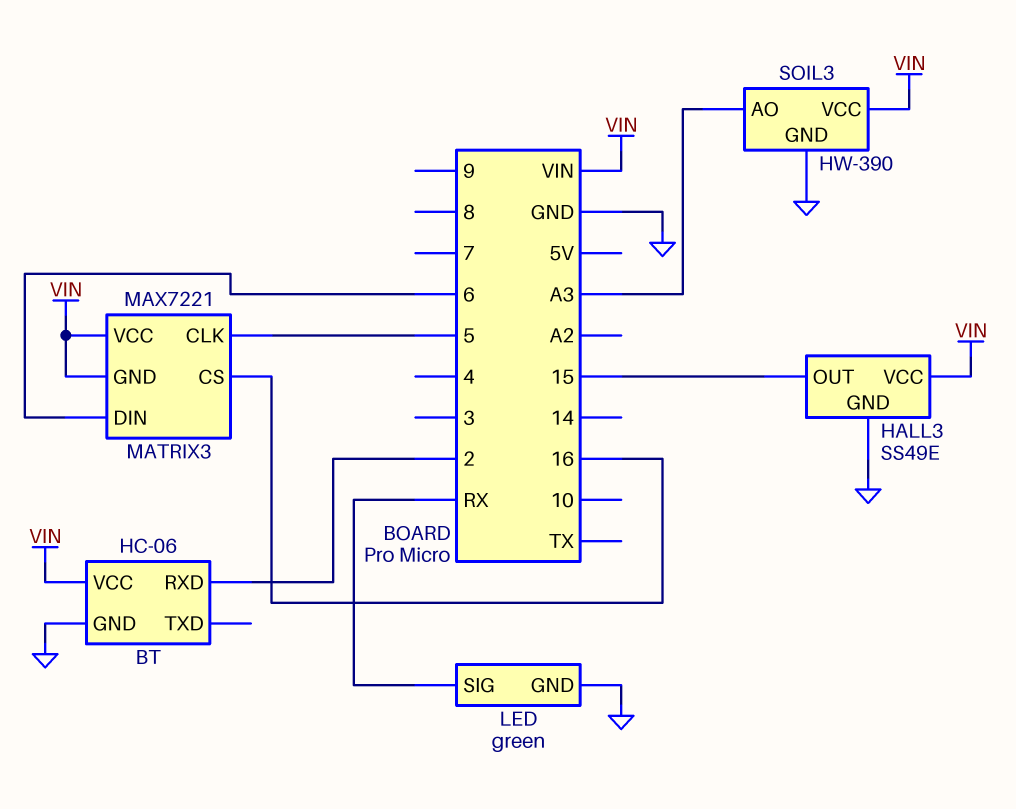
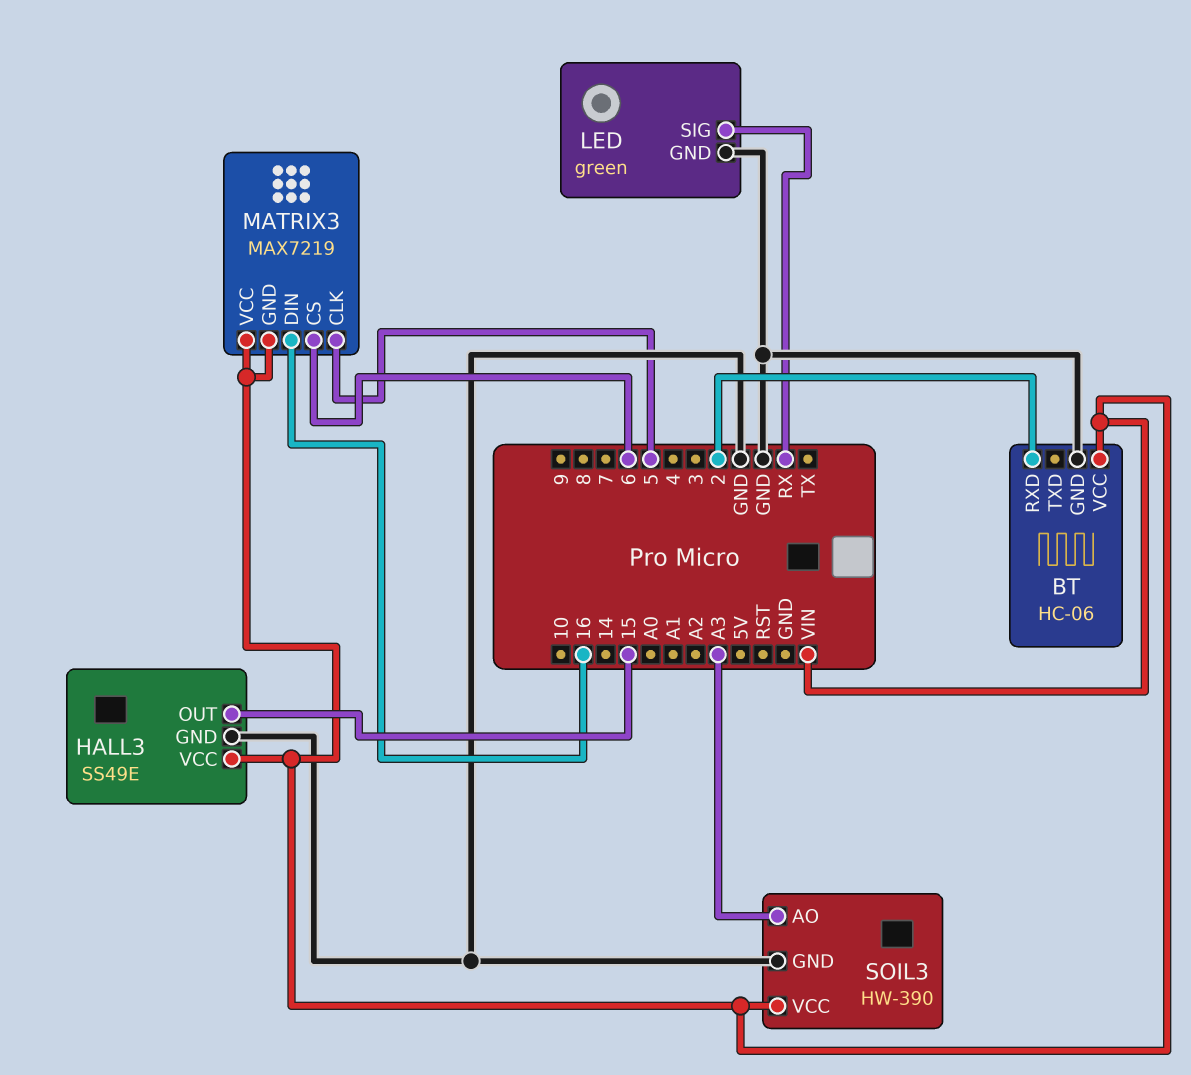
MATRIX3: MAX7221 -> MAX7219
MATRIX3 pin CS: 16 -> 6
MATRIX3 pin DIN: 6 -> 16

